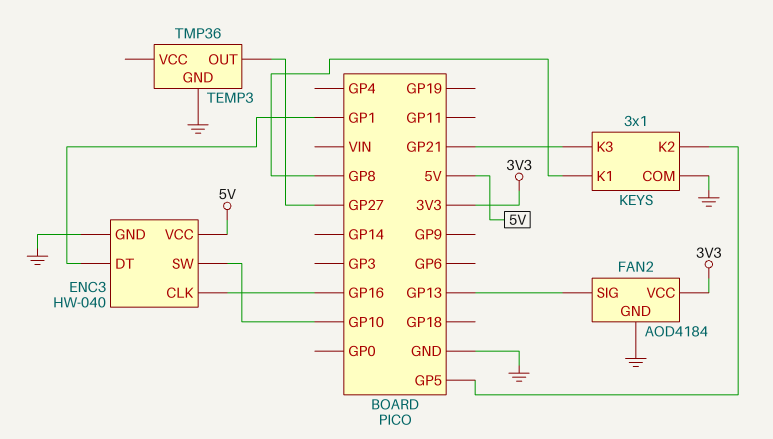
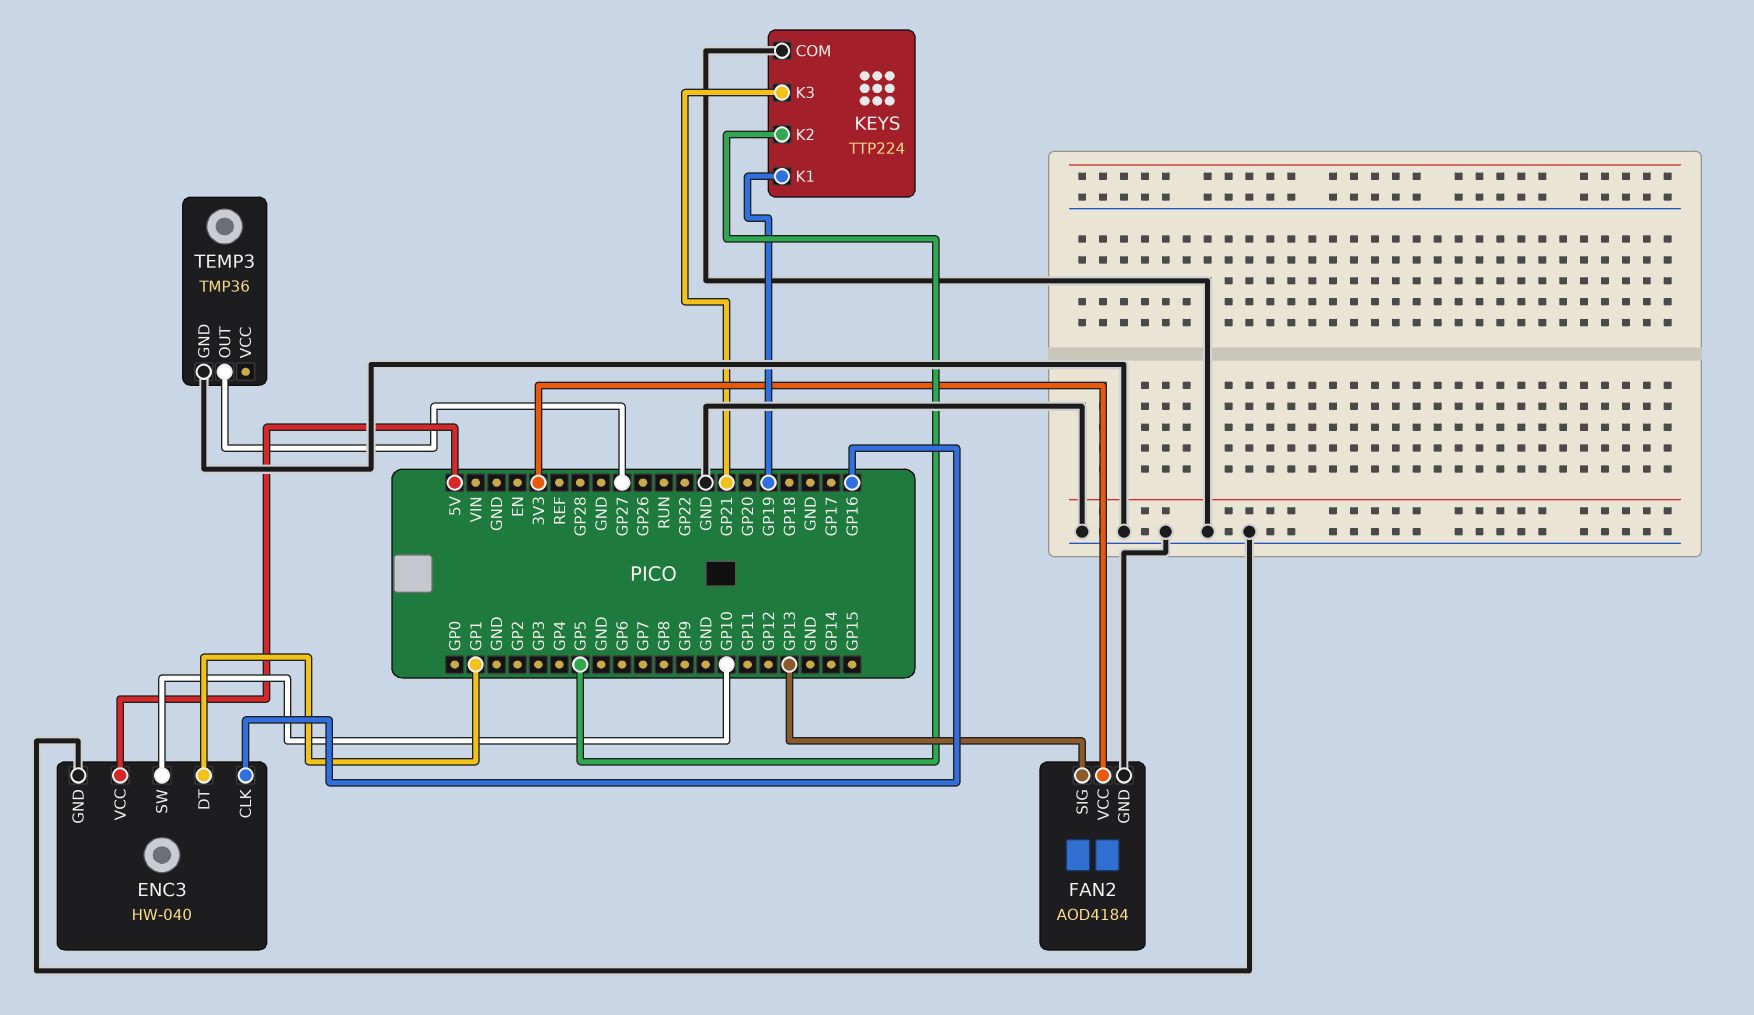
KEYS: 3x1 -> TTP224
KEYS pin K1: GP8 -> GP19

